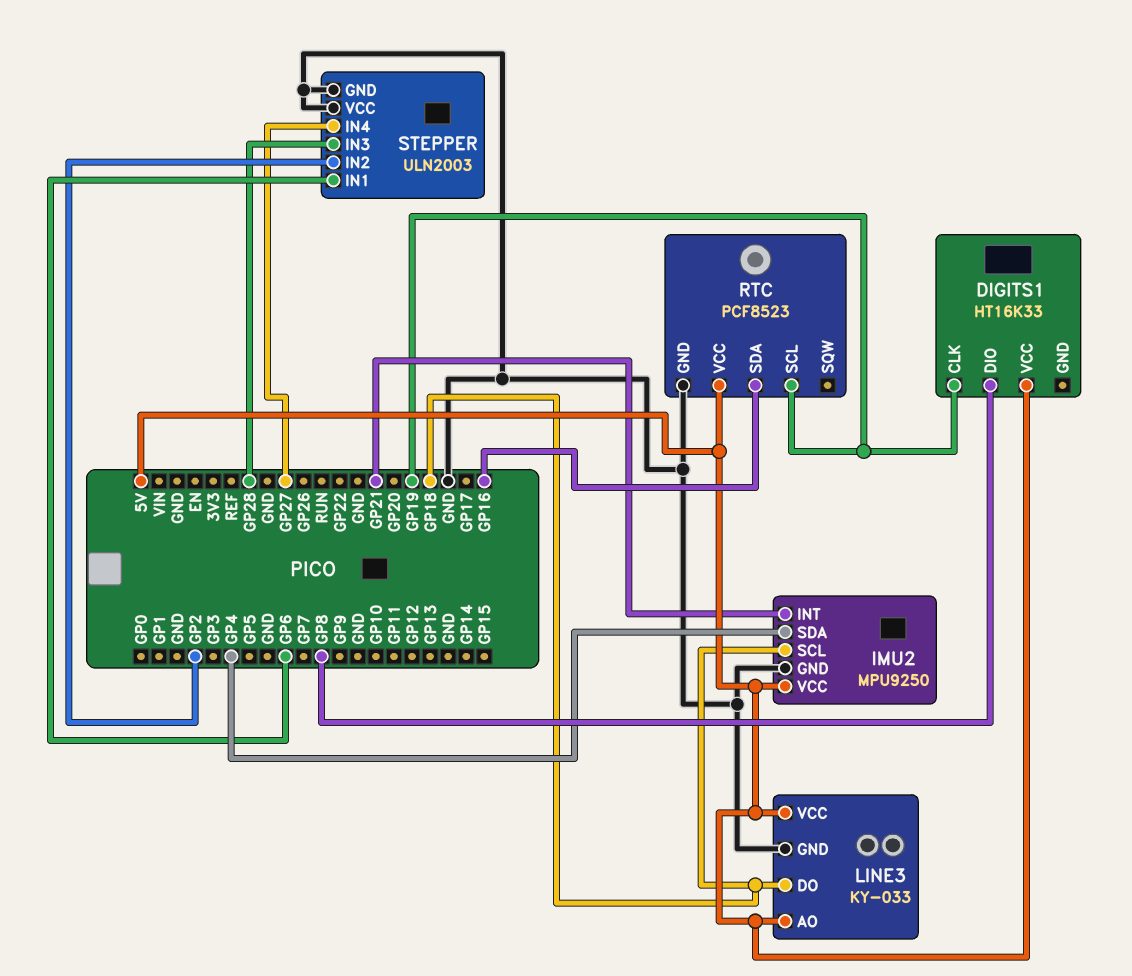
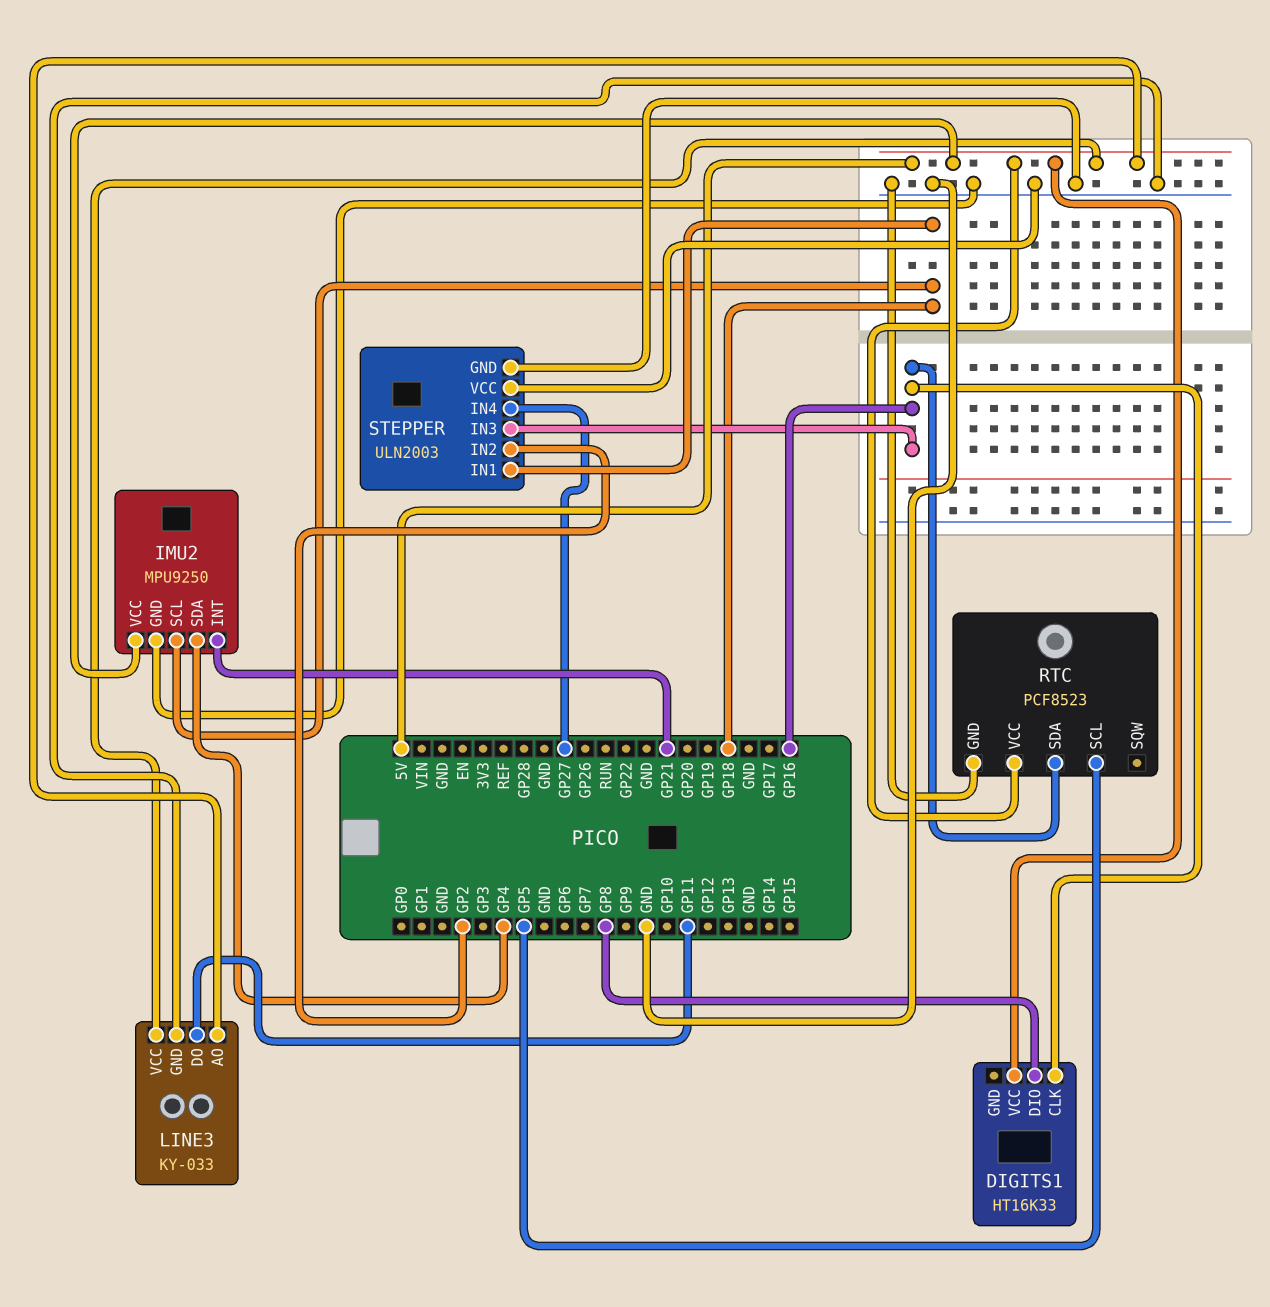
DIGITS1 pin CLK: GP19 -> GP16
LINE3 pin DO: GP18 -> GP11
RTC pin SCL: GP19 -> GP5
STEPPER pin IN1: GP6 -> GP18
STEPPER pin IN3: GP28 -> GP16

